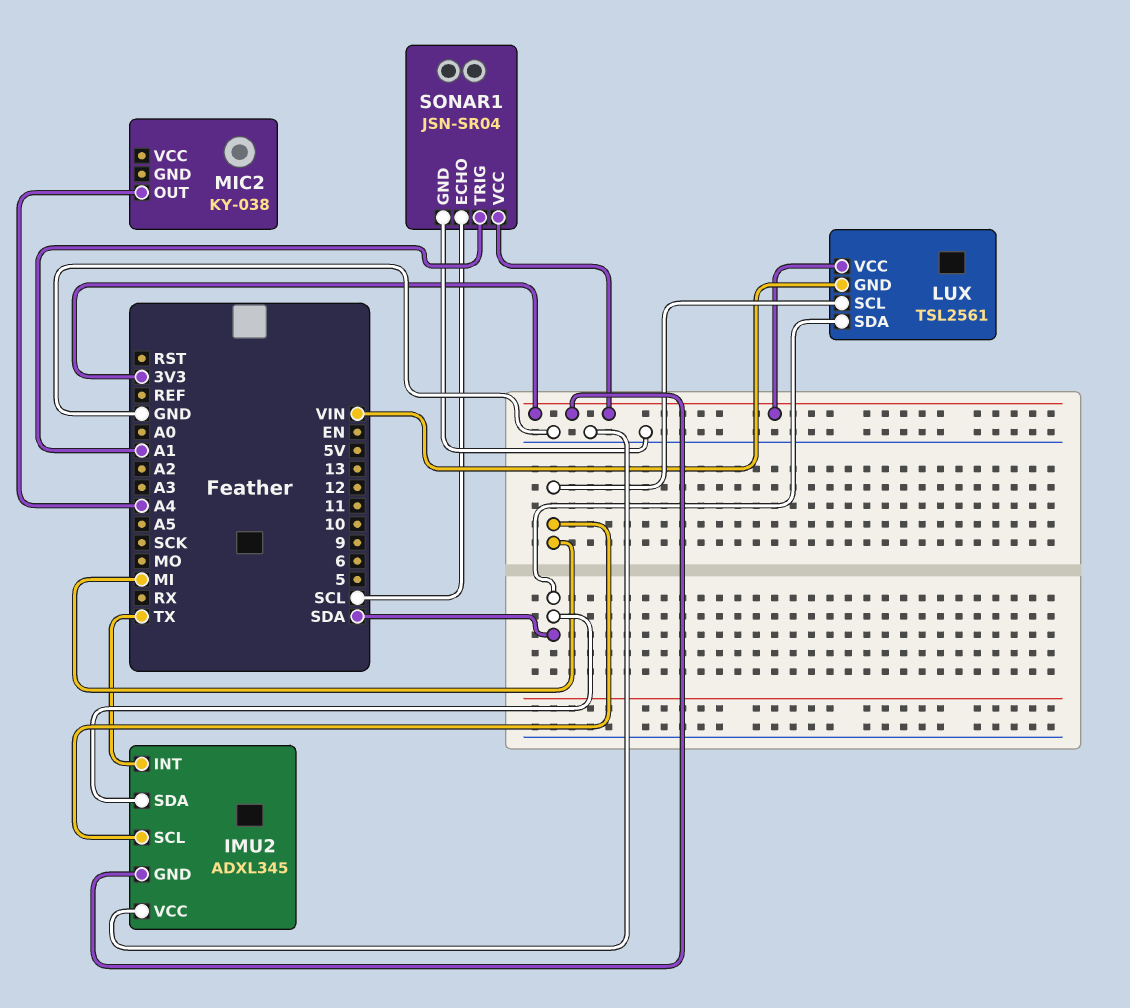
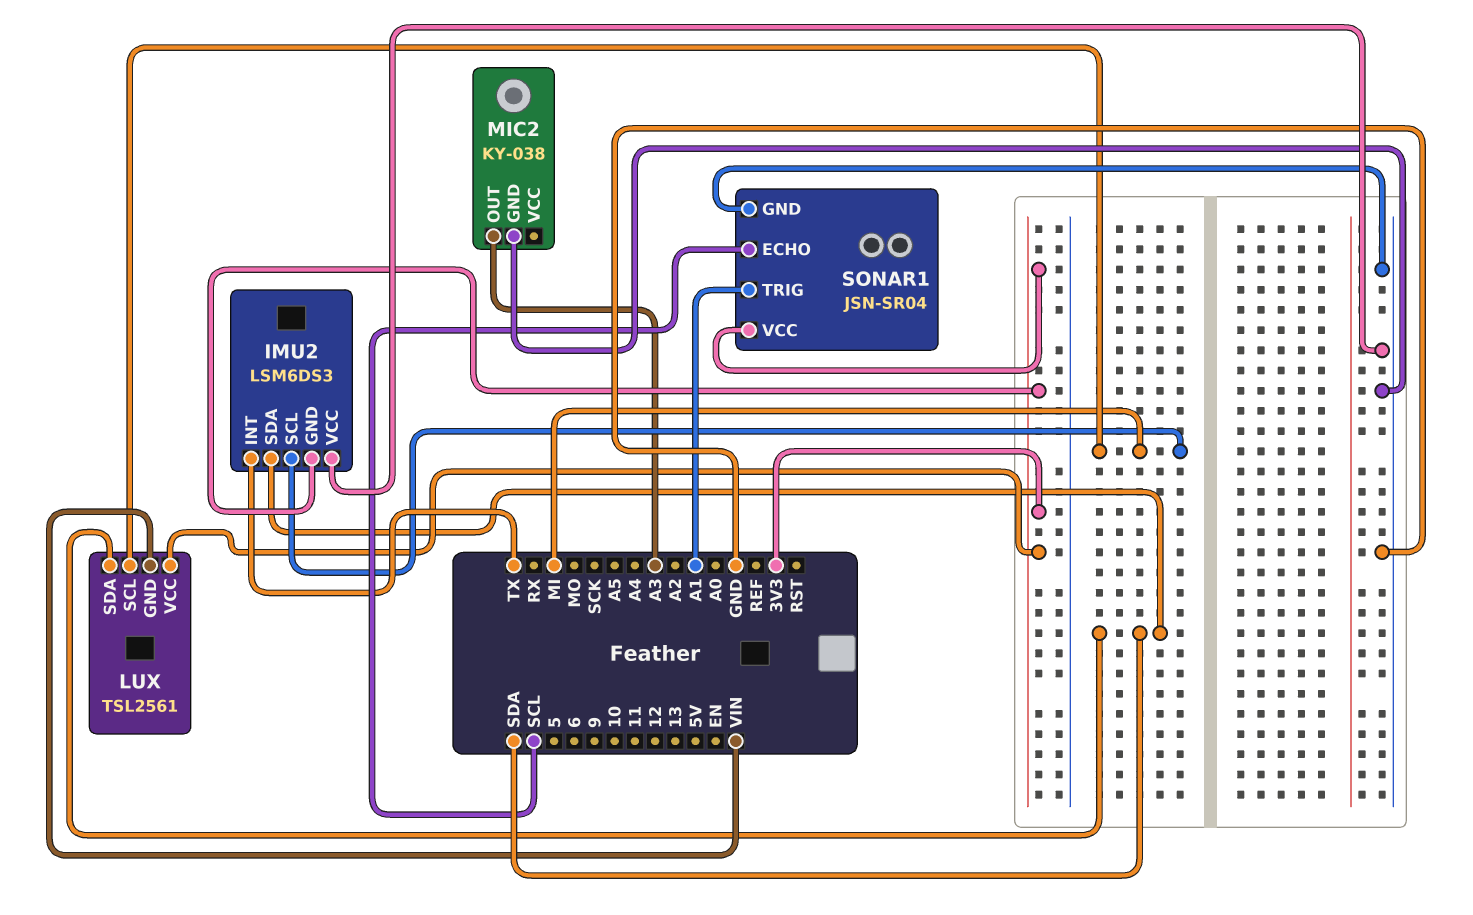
IMU2: ADXL345 -> LSM6DS3
MIC2 pin GND: none -> GND
MIC2 pin OUT: A4 -> A3

